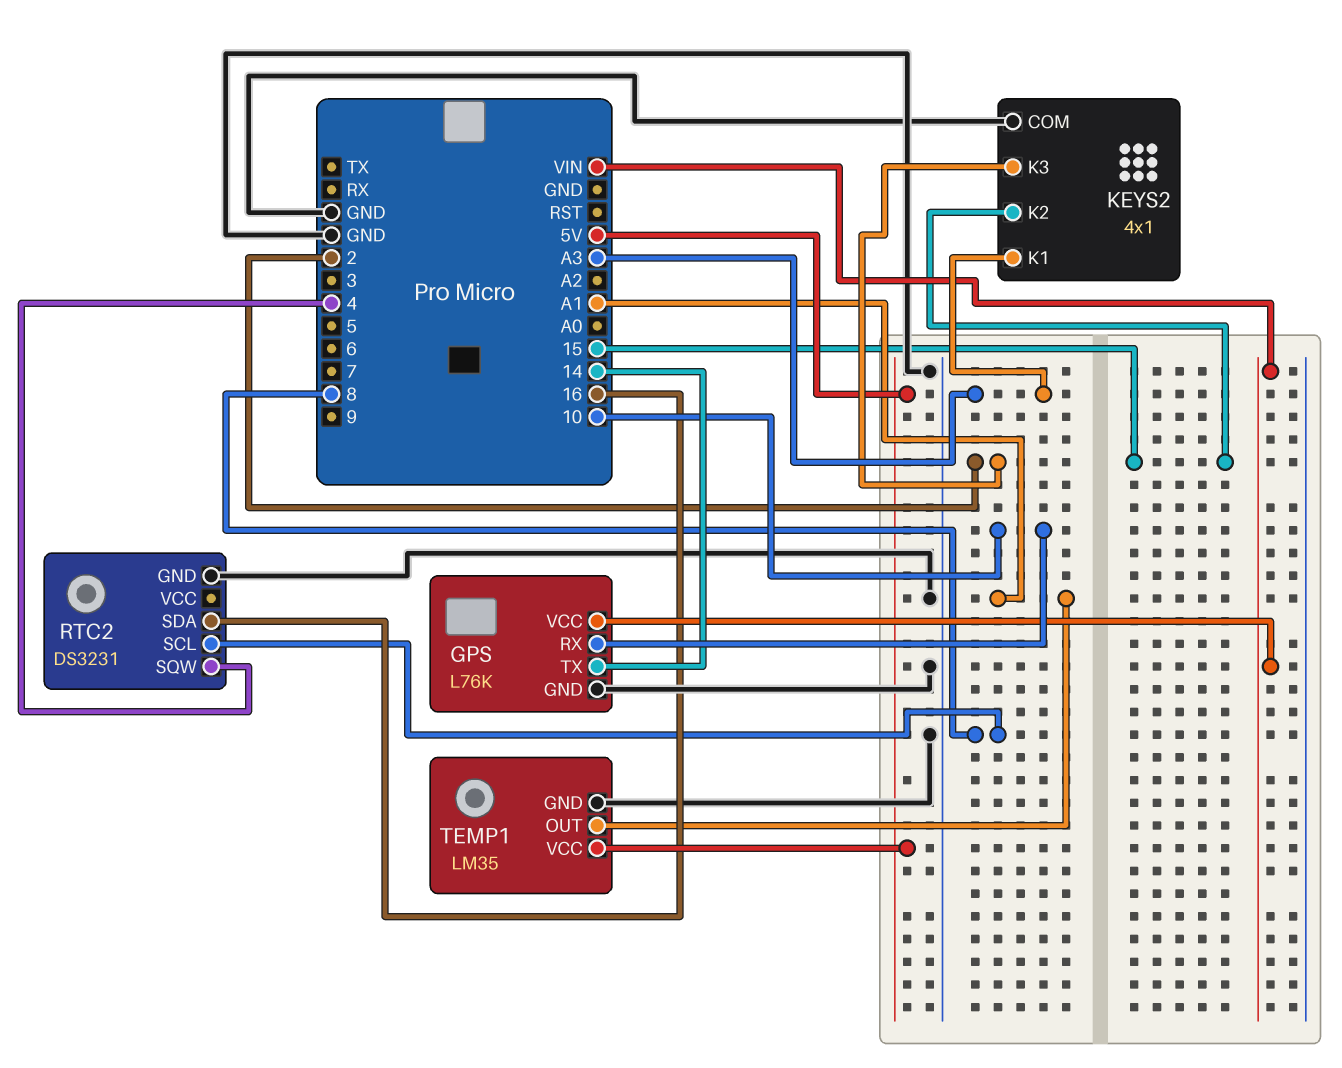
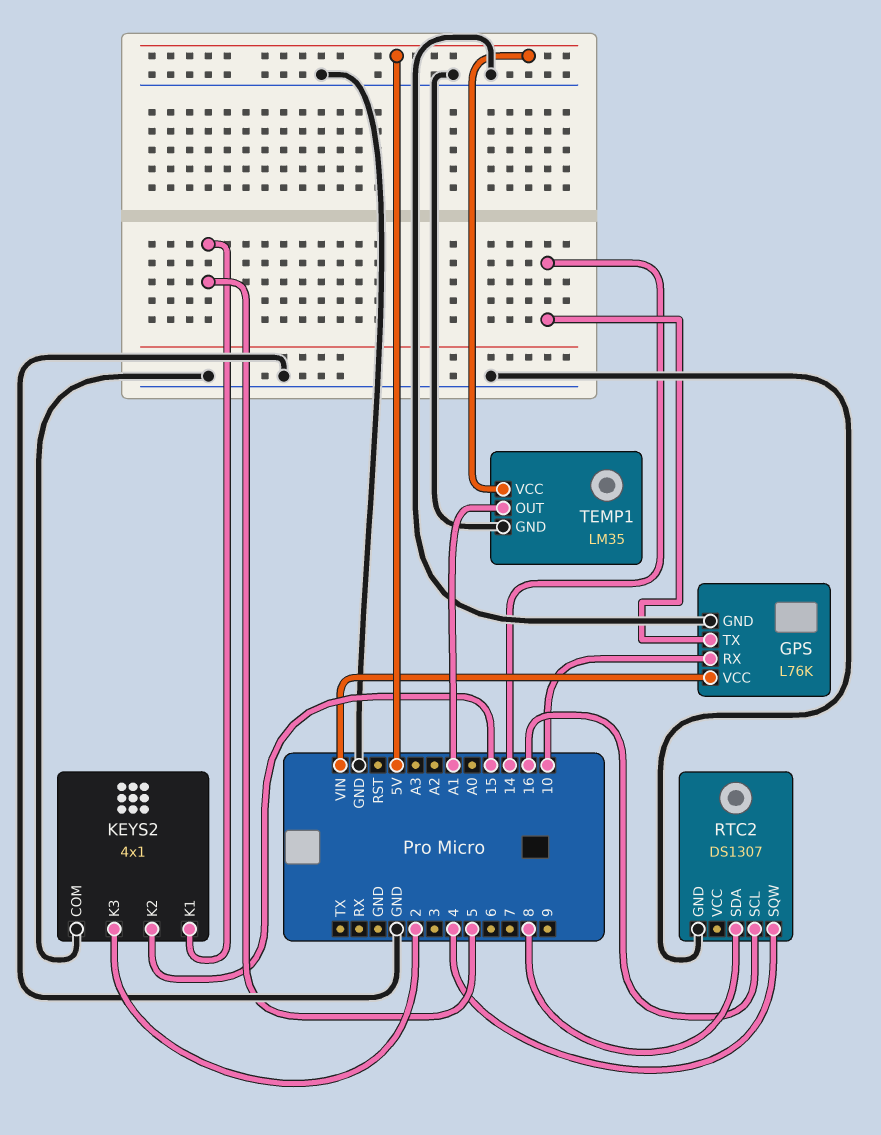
KEYS2 pin K1: A3 -> 5
RTC2: DS3231 -> DS1307
RTC2 pin SCL: 8 -> 16
RTC2 pin SDA: 16 -> 8

